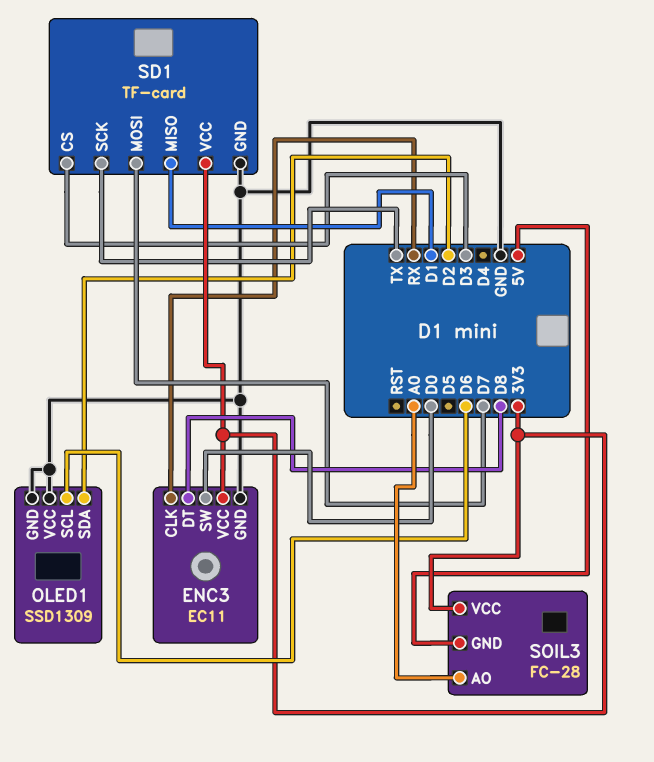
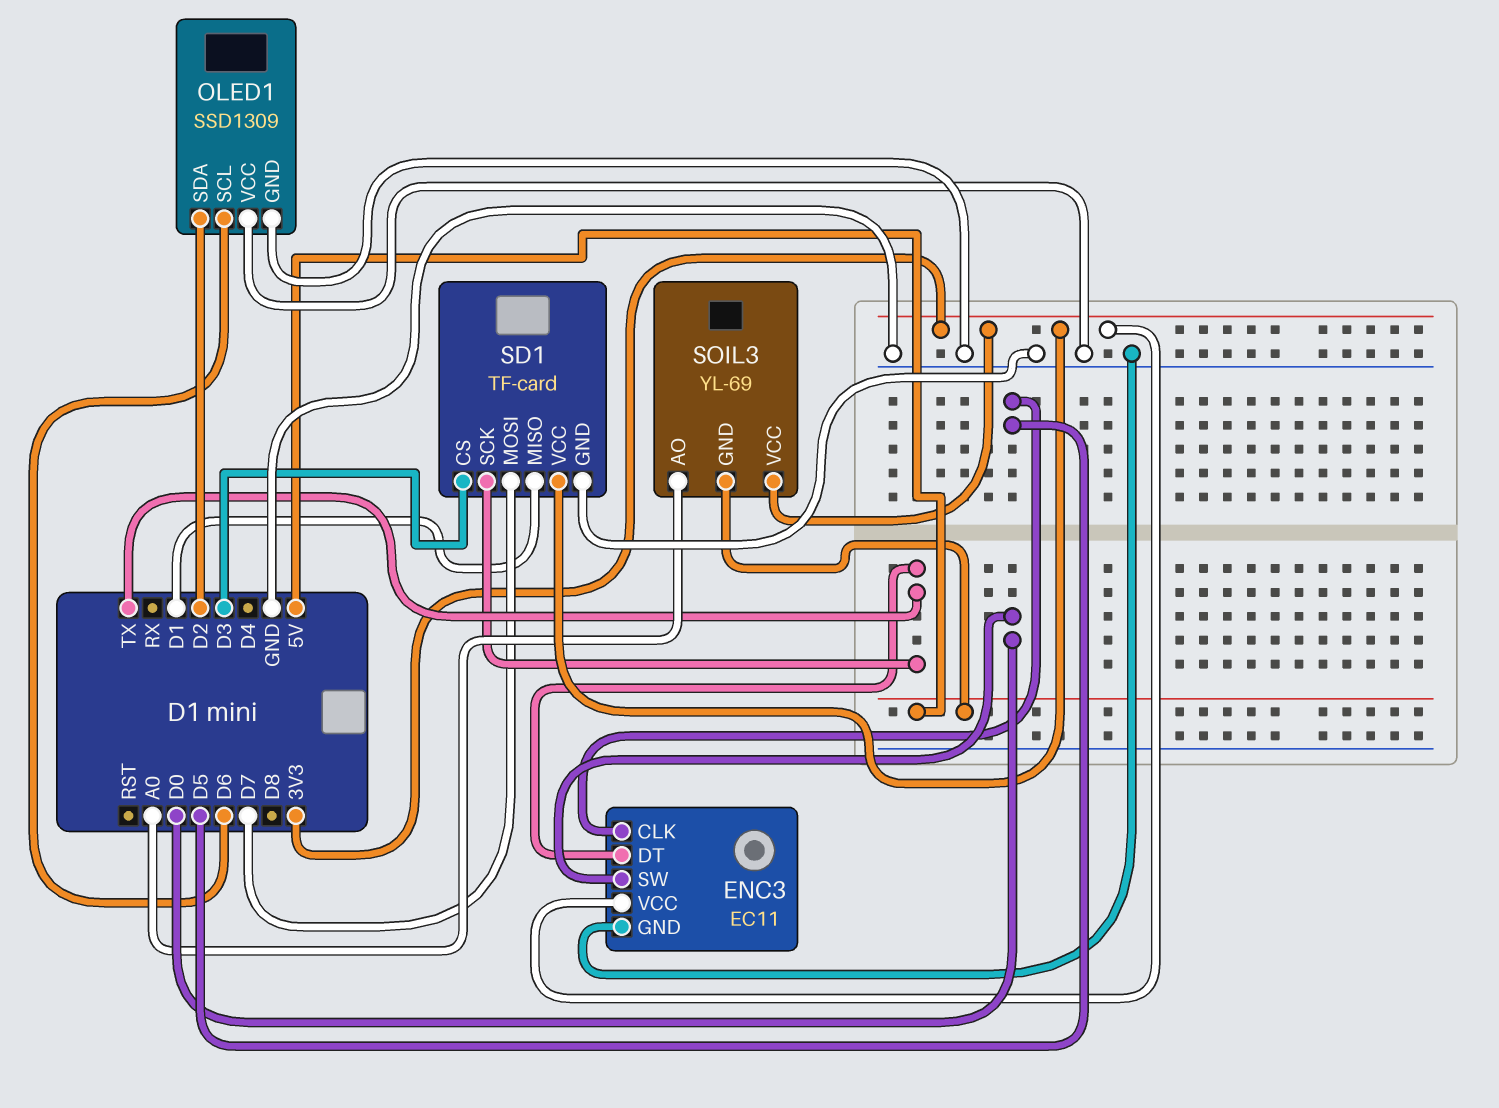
ENC3 pin CLK: RX -> D5
ENC3 pin DT: D8 -> TX
SOIL3: FC-28 -> YL-69

